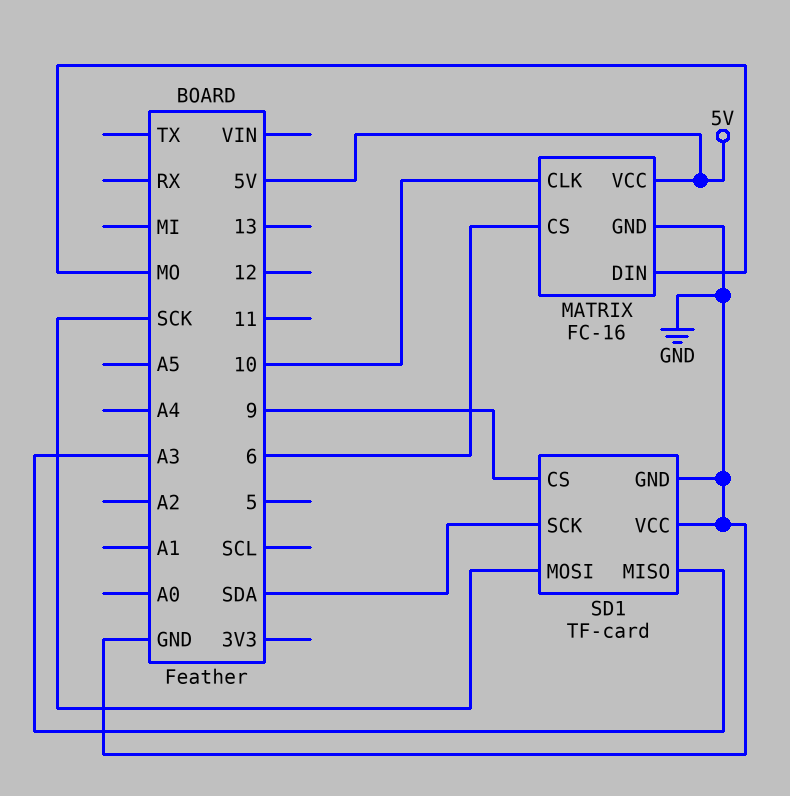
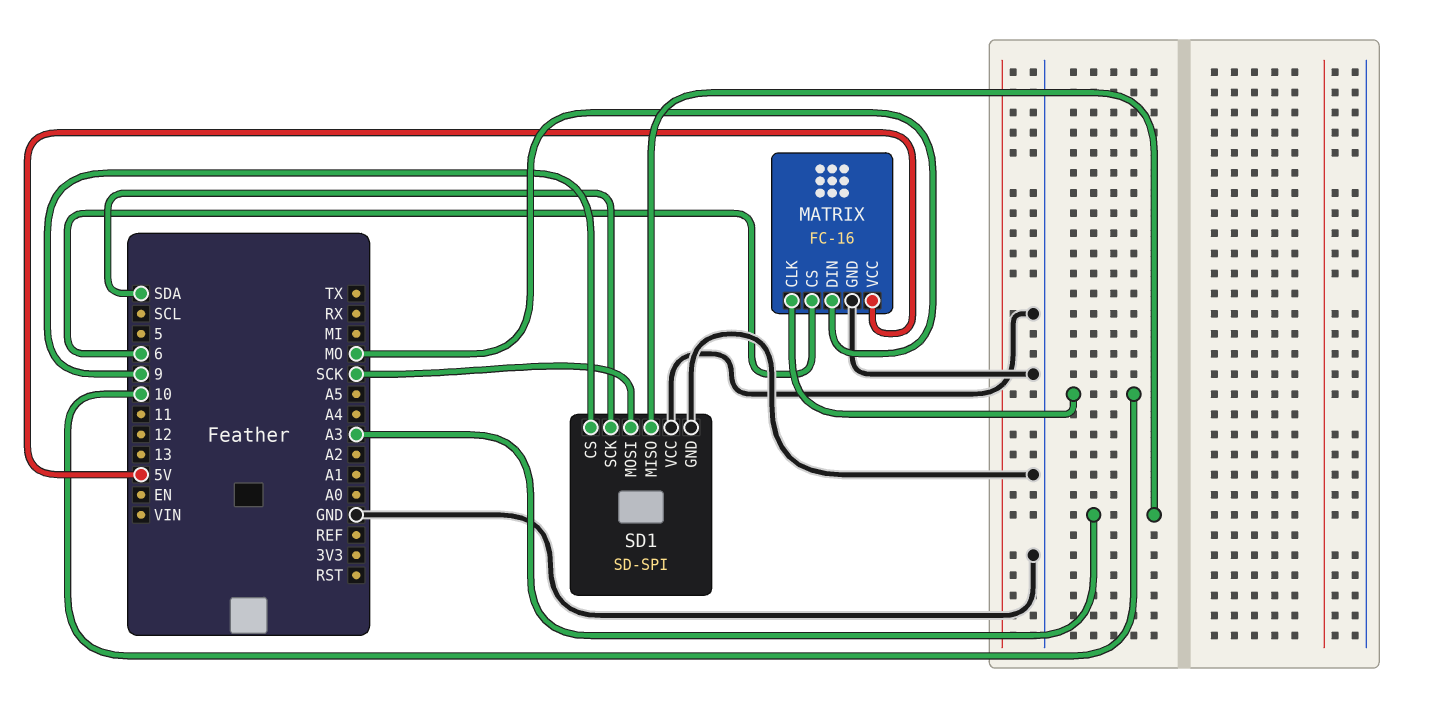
SD1: TF-card -> SD-SPI

